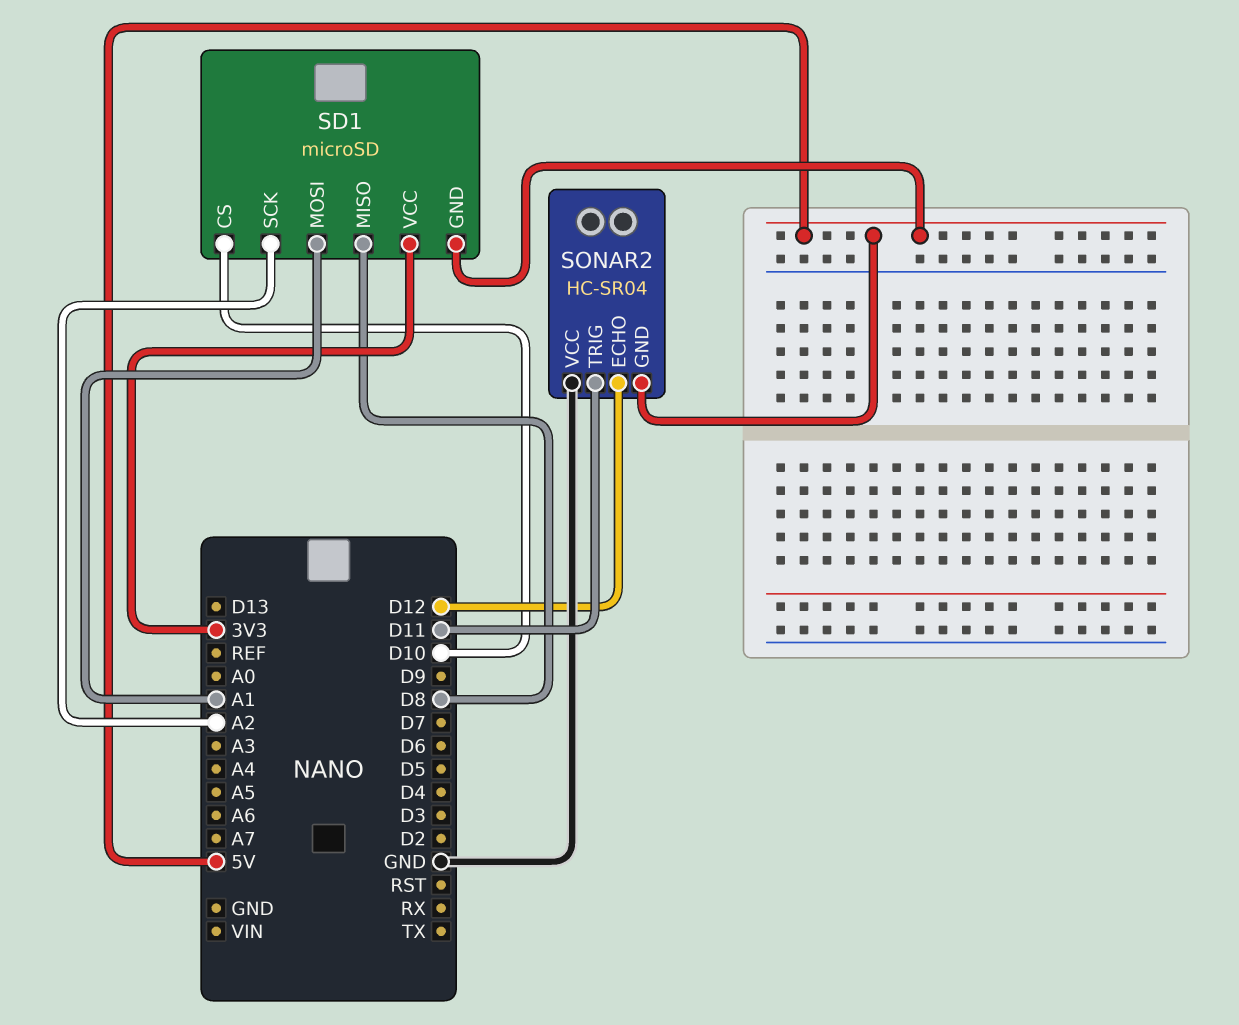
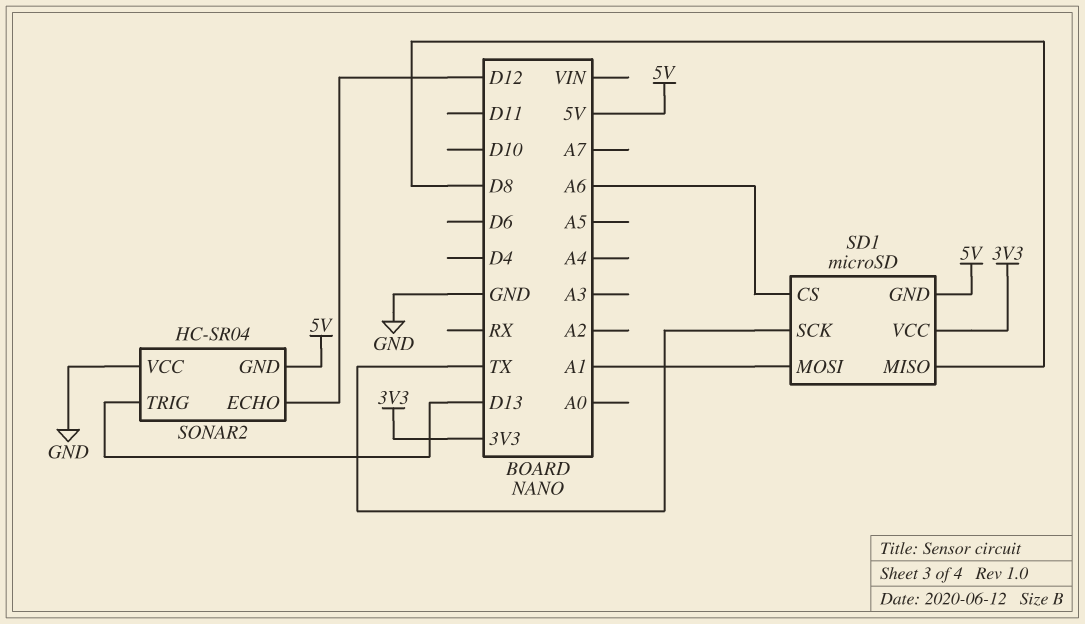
SD1 pin CS: D10 -> A6
SD1 pin SCK: A2 -> TX
SONAR2 pin TRIG: D11 -> D13

